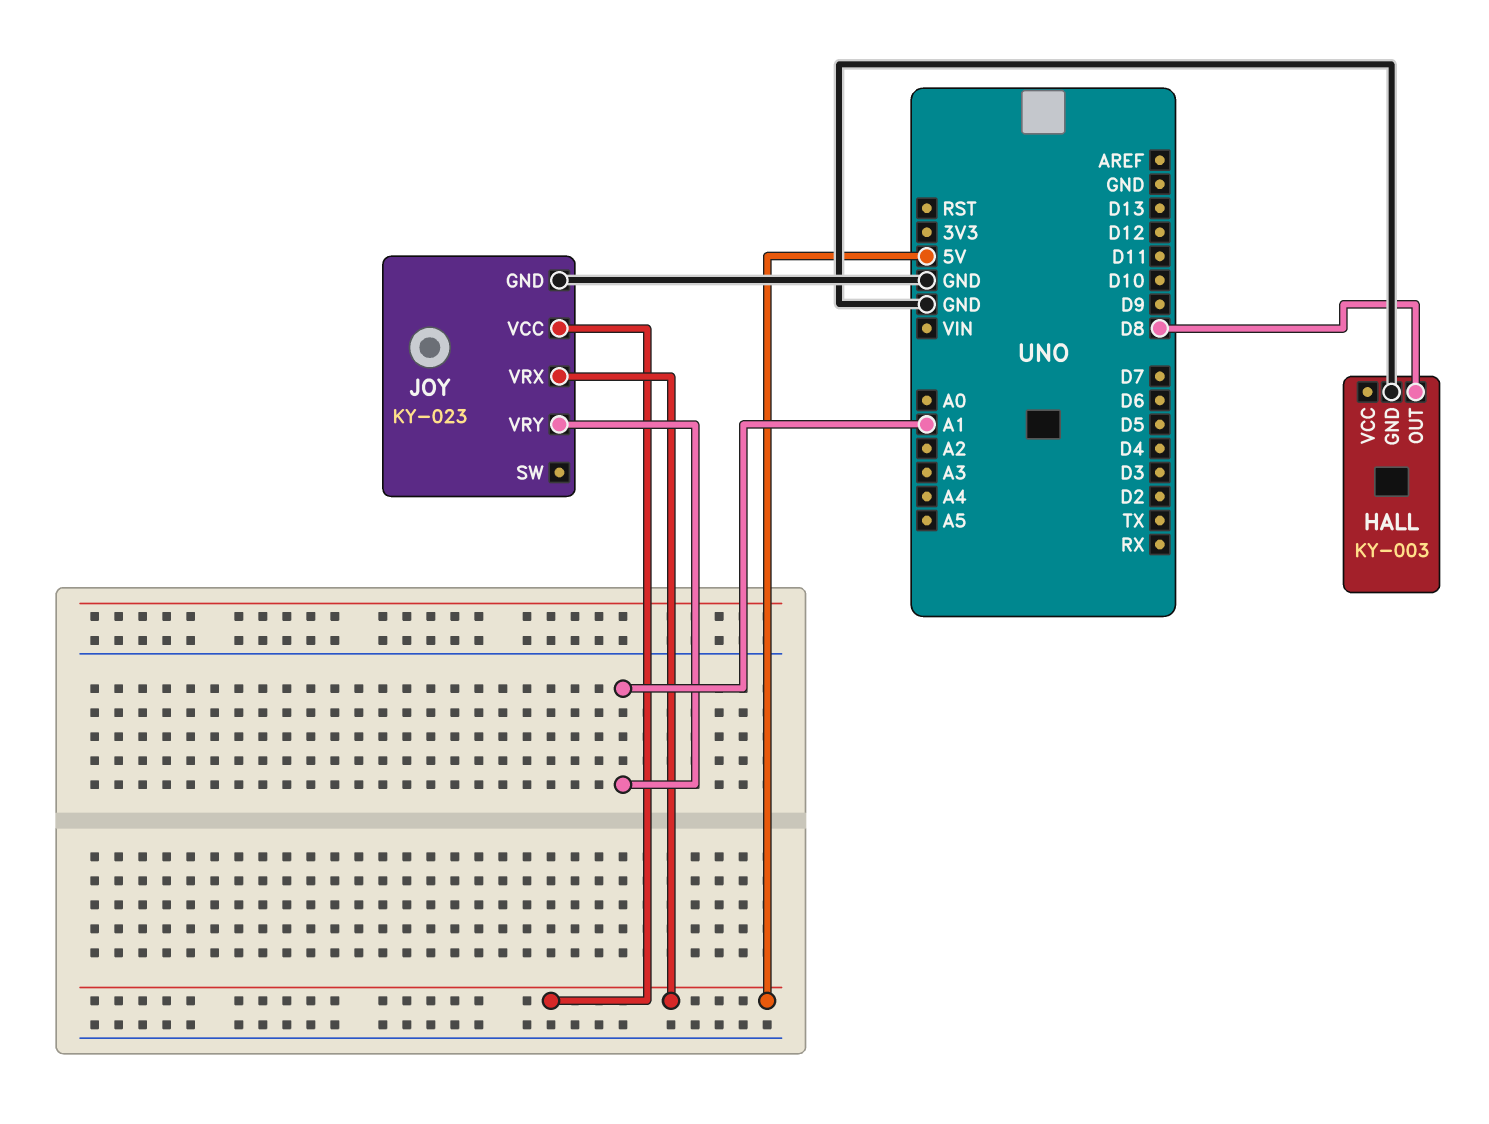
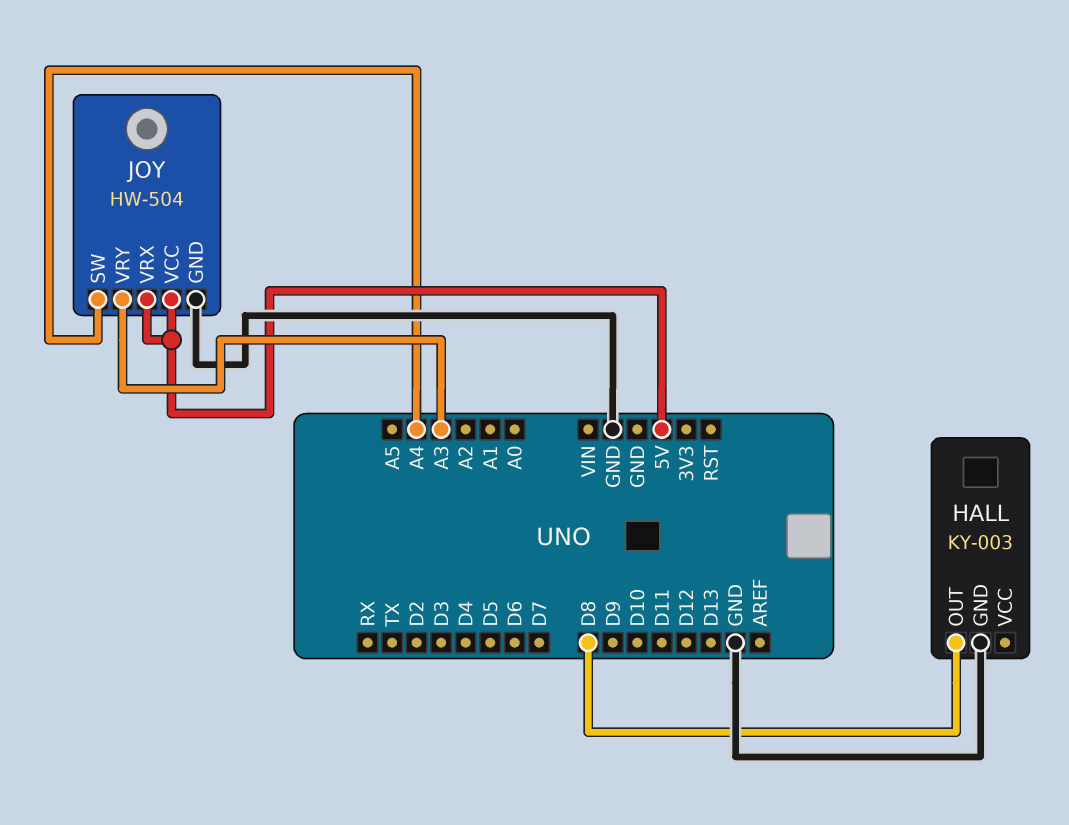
JOY: KY-023 -> HW-504
JOY pin SW: none -> A4
JOY pin VRY: A1 -> A3

